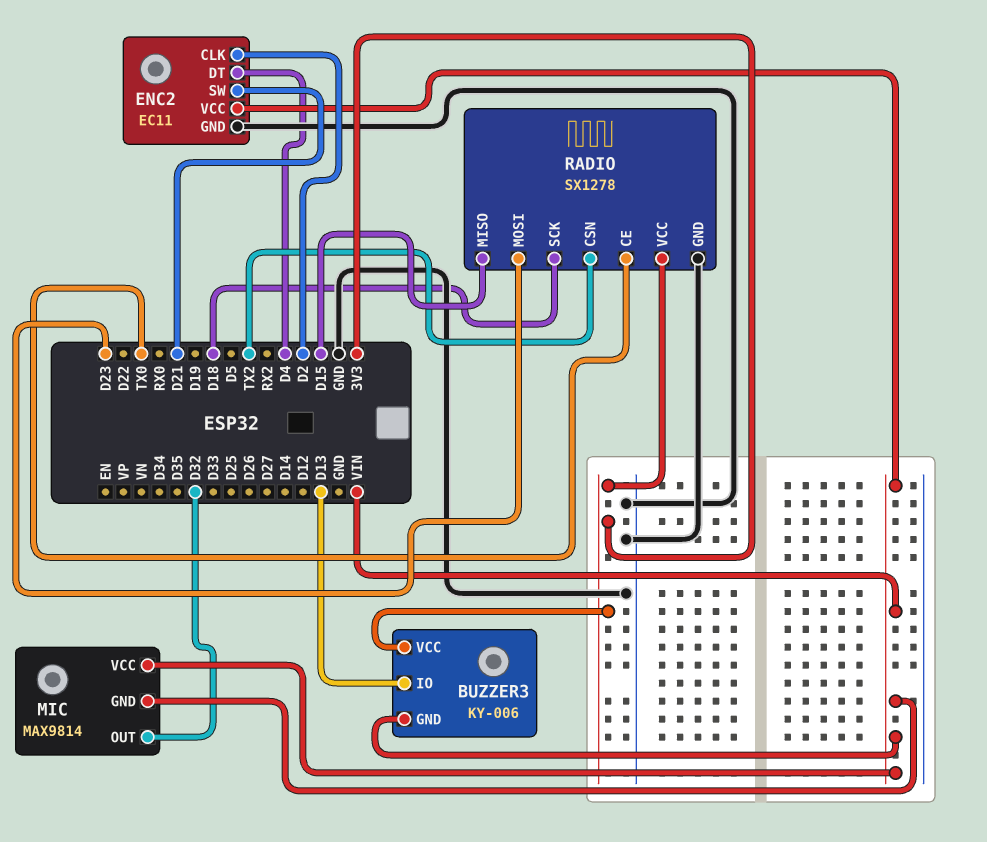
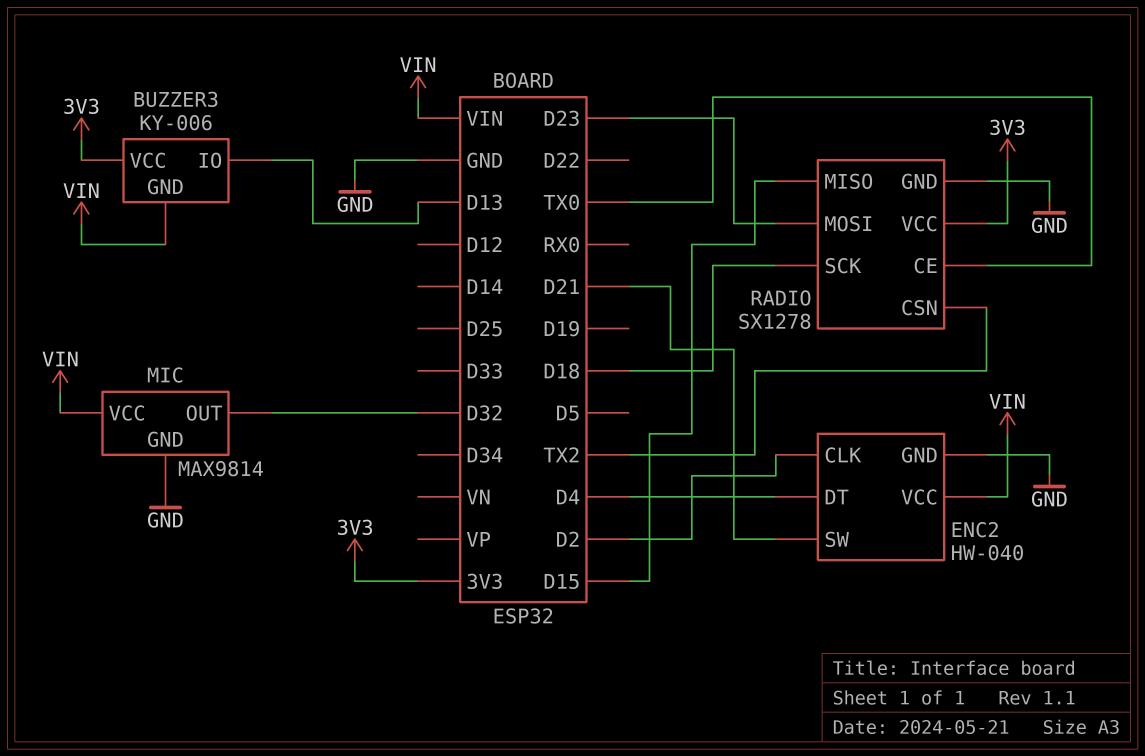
ENC2: EC11 -> HW-040
MIC pin GND: VIN -> GND

